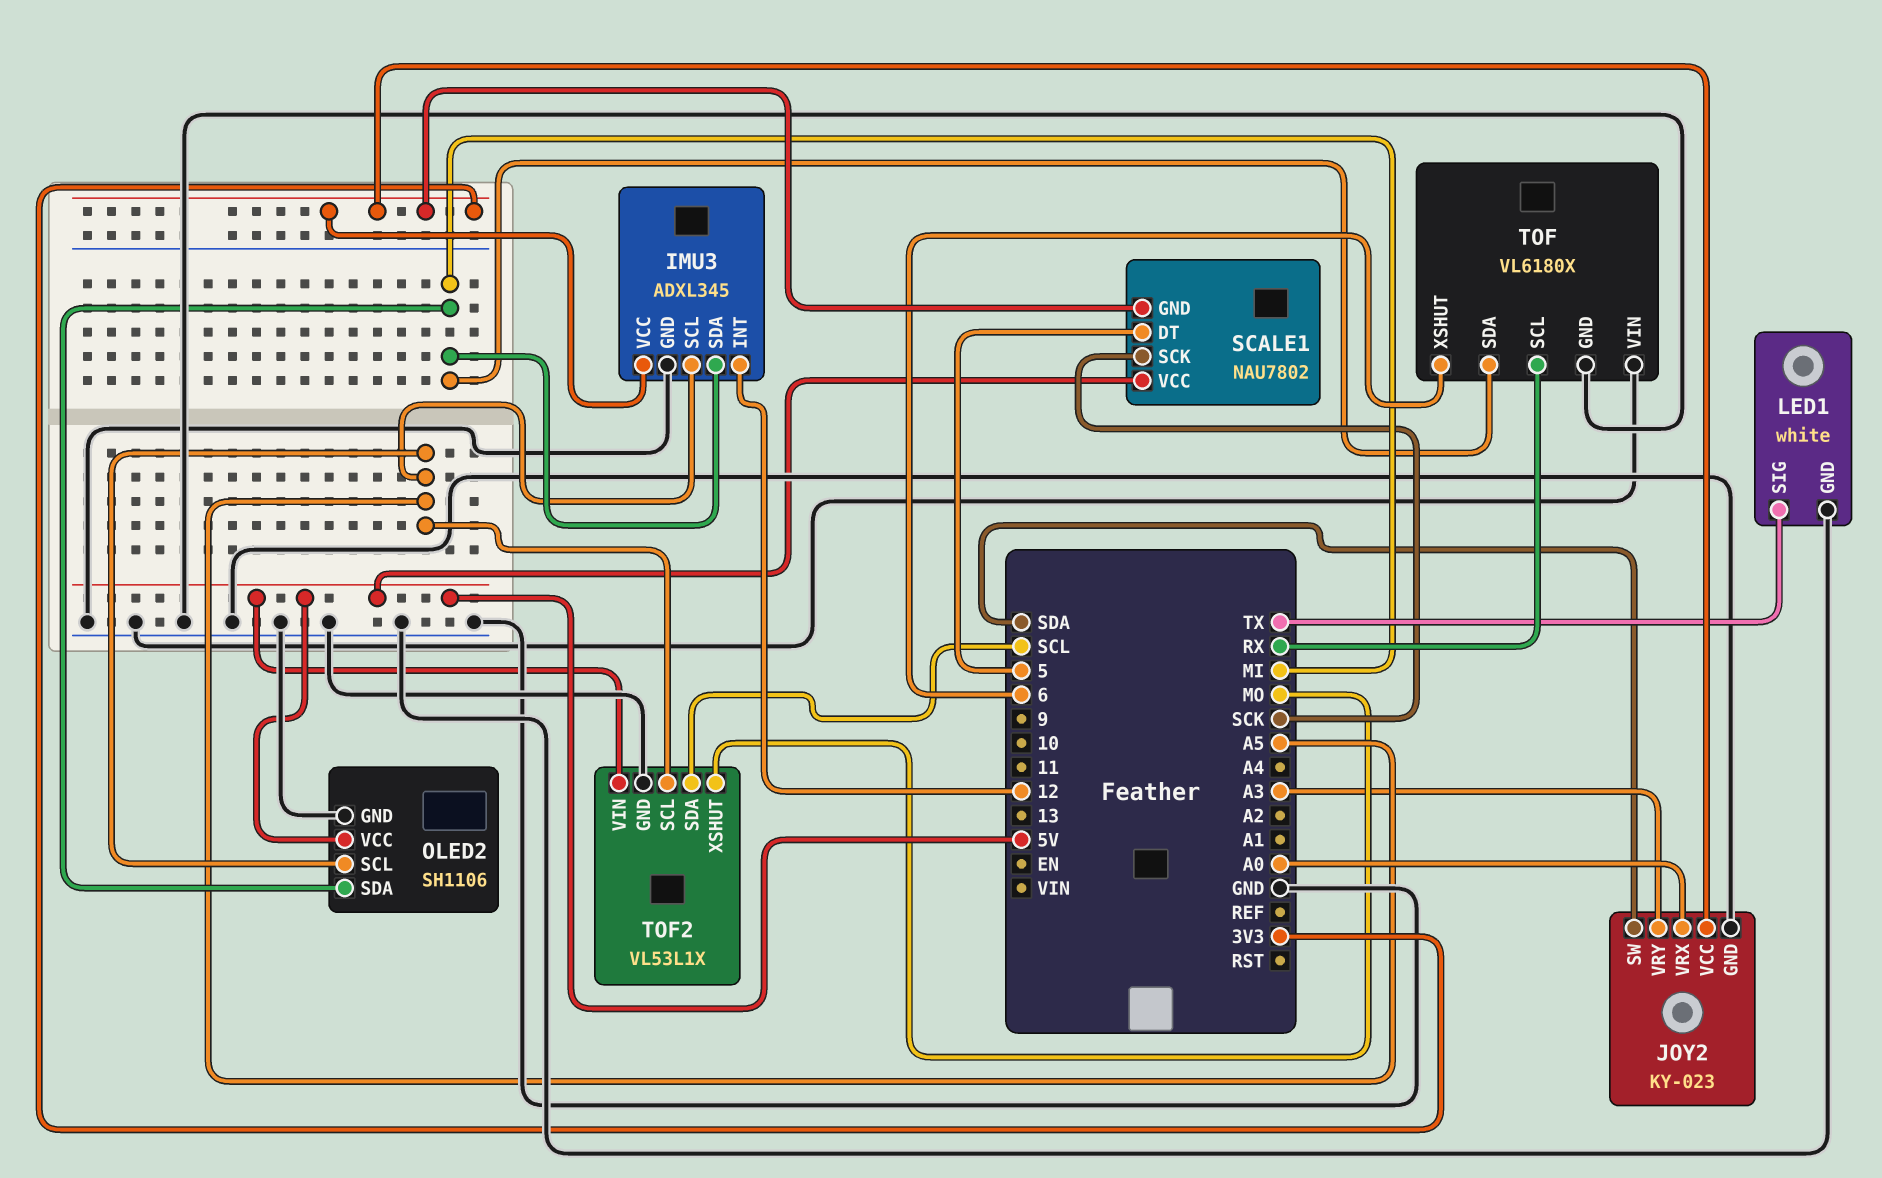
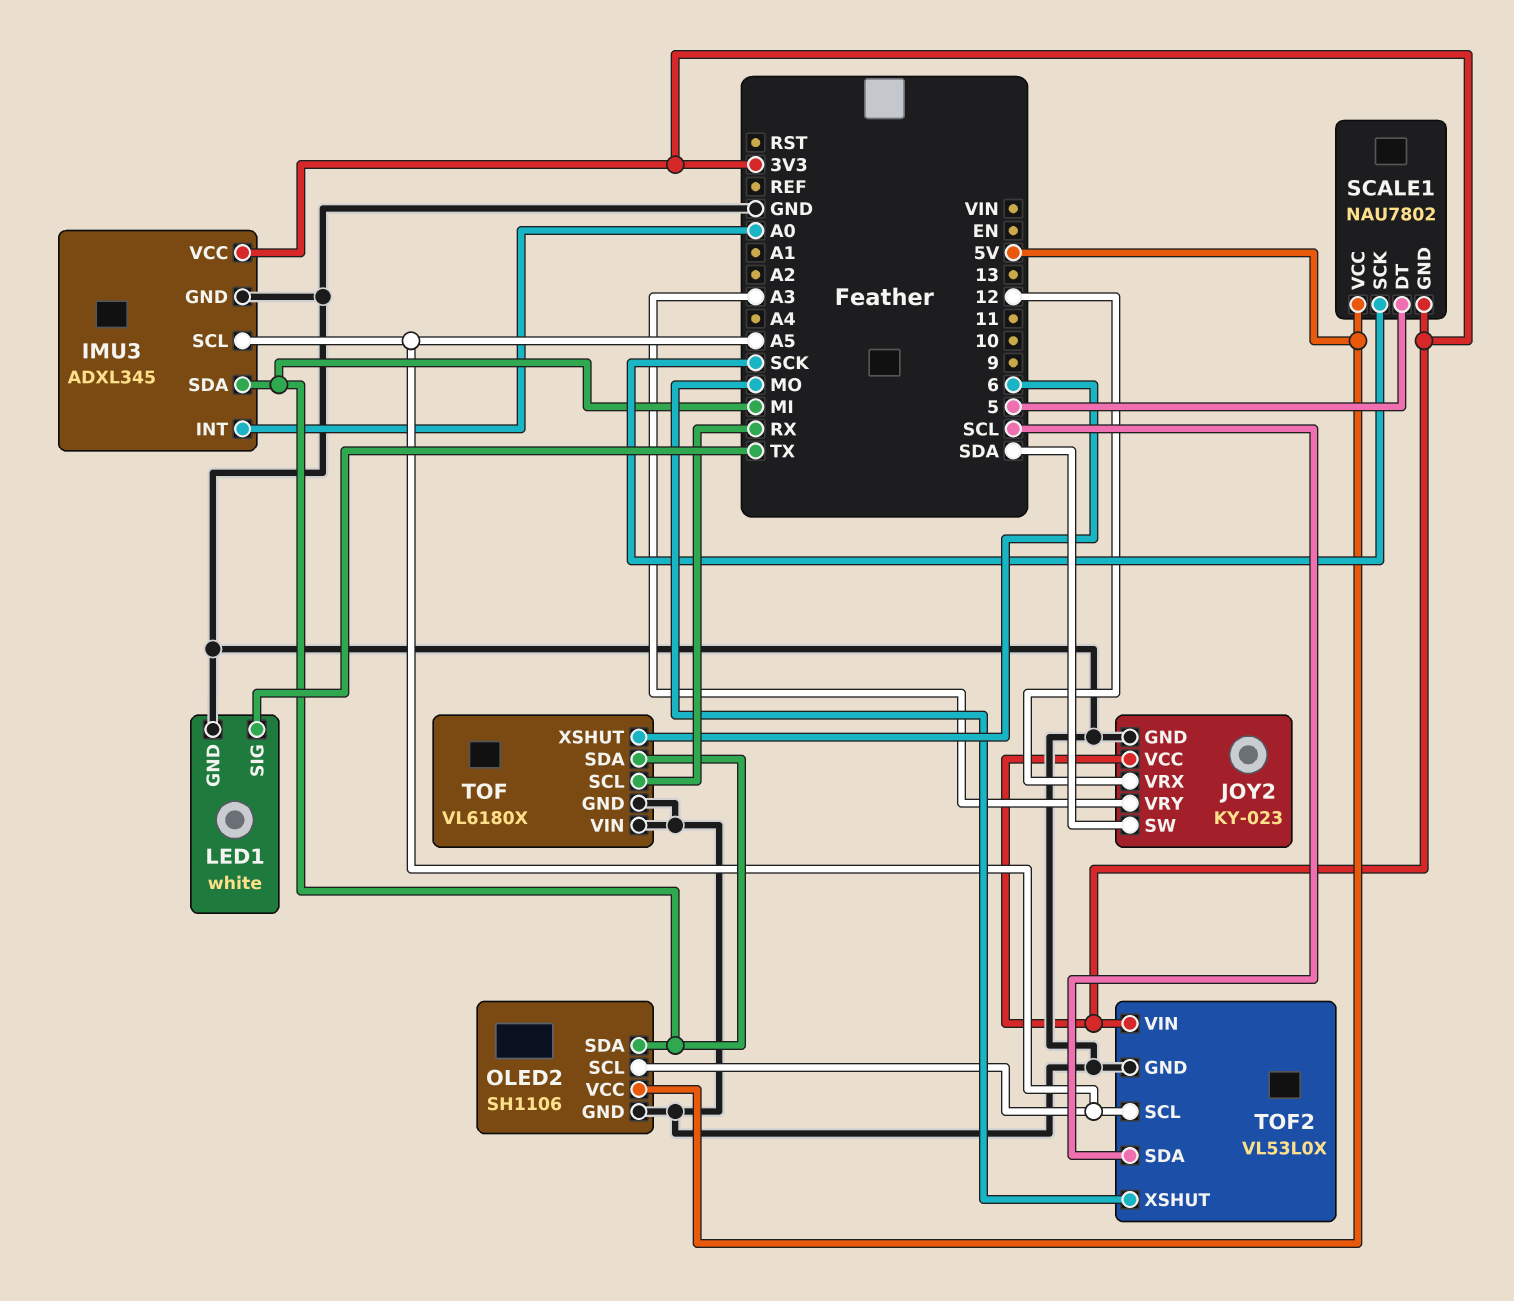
IMU3 pin INT: 12 -> A0
JOY2 pin VRX: A0 -> 12
TOF2: VL53L1X -> VL53L0X
TOF2 pin VIN: 5V -> 3V3

